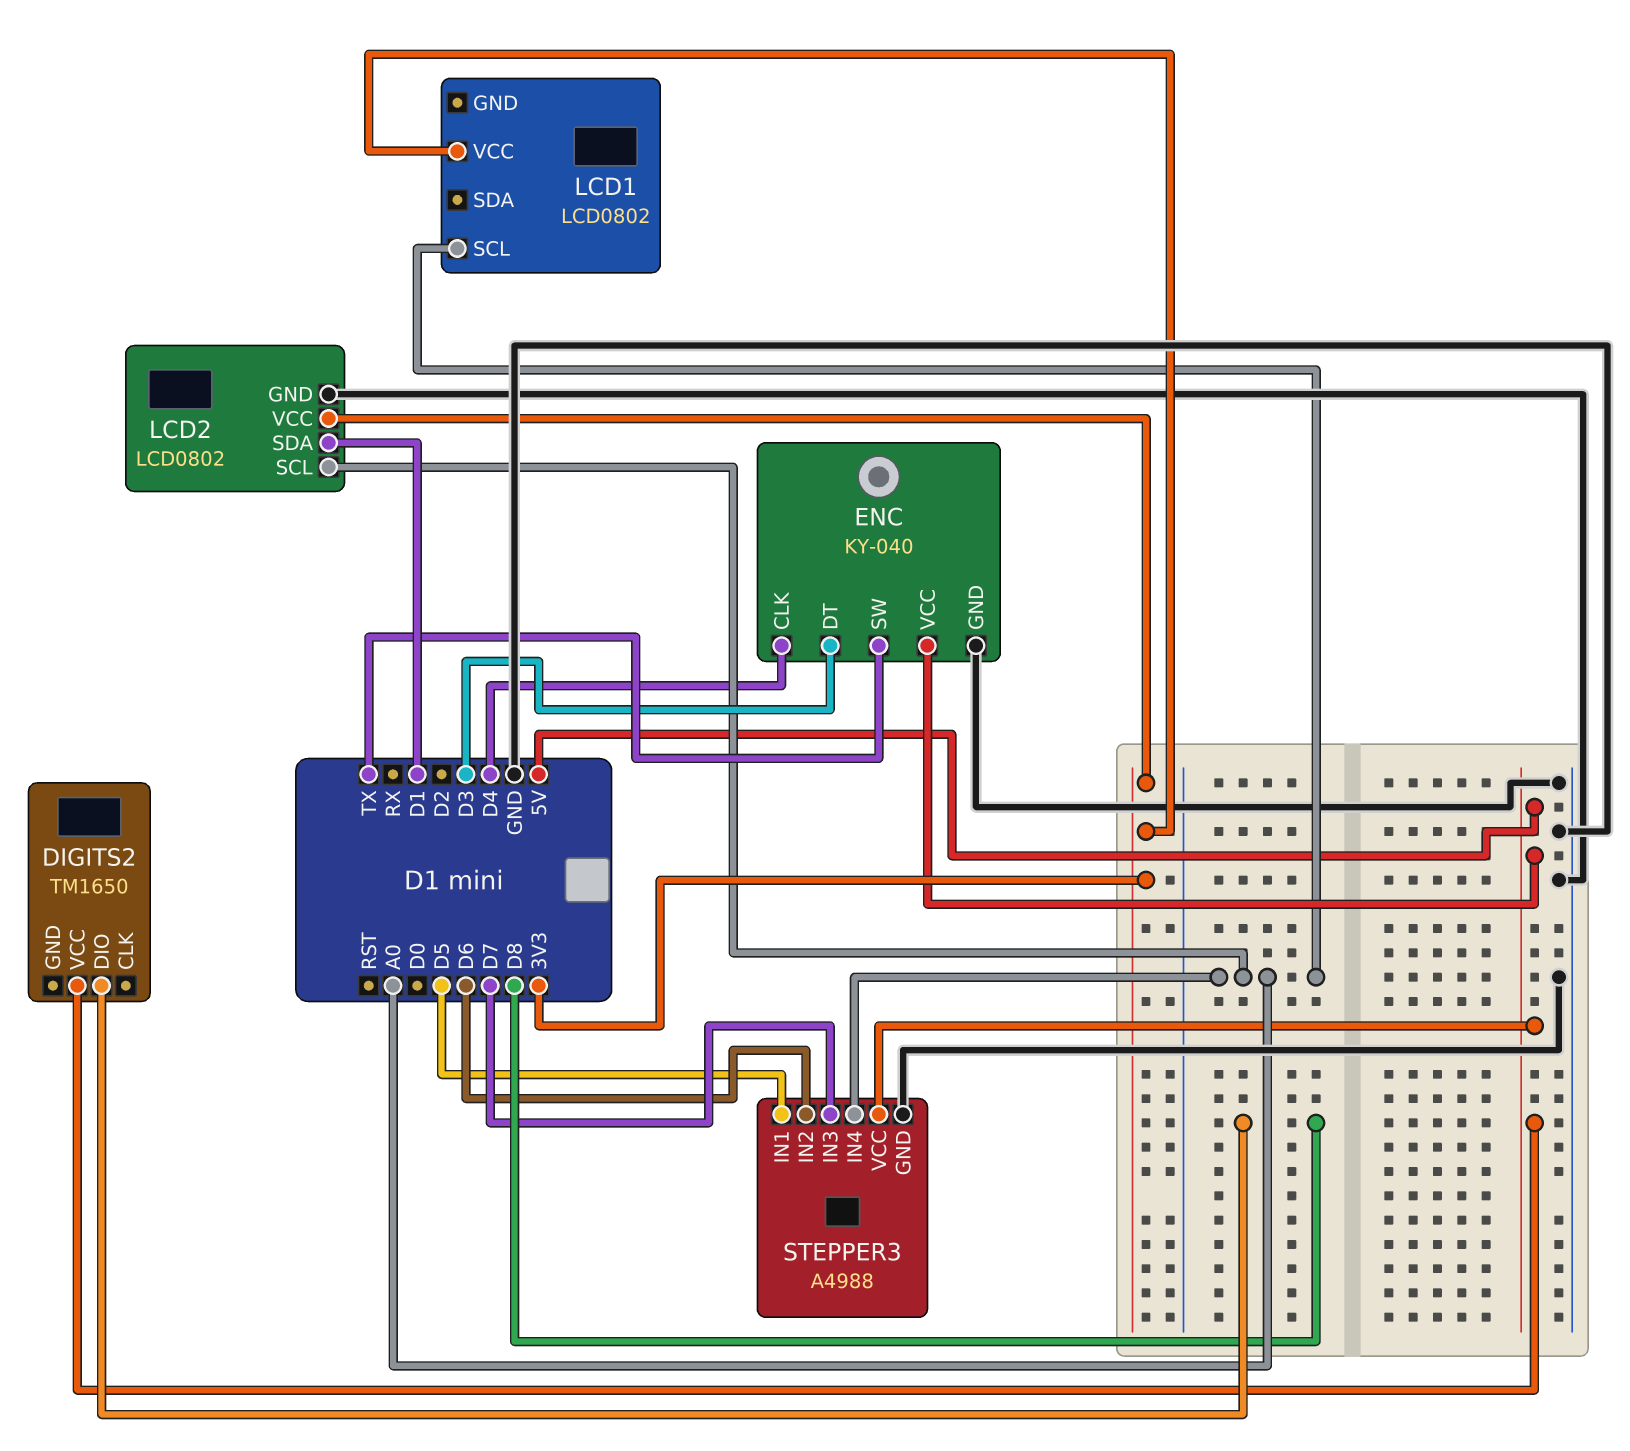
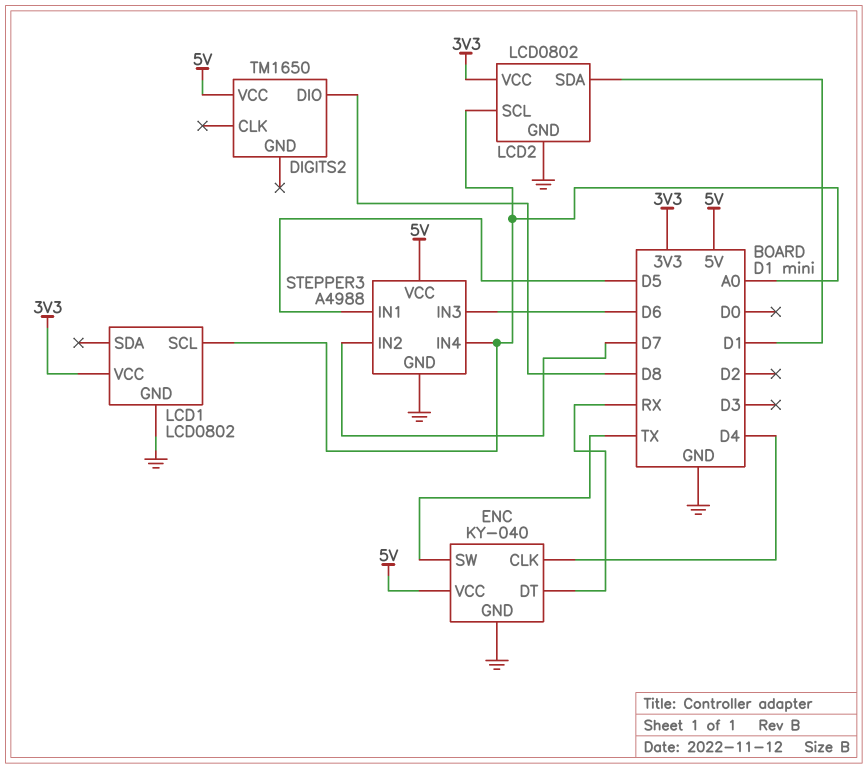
ENC pin DT: D3 -> RX
LCD1 pin GND: none -> GND
STEPPER3 pin IN2: D6 -> D7
STEPPER3 pin IN3: D7 -> D6

